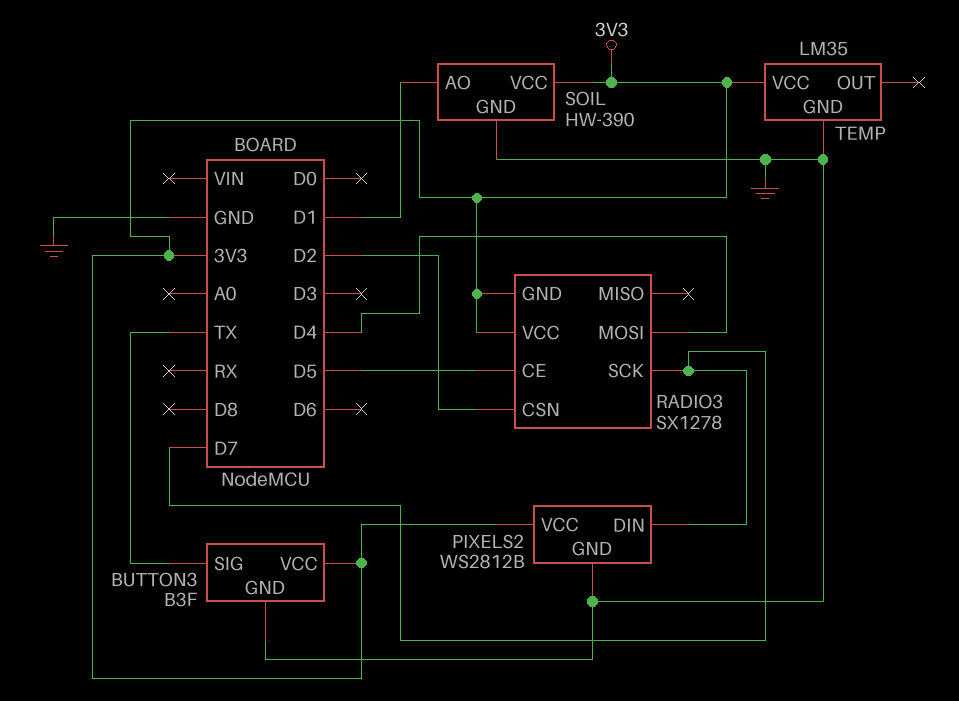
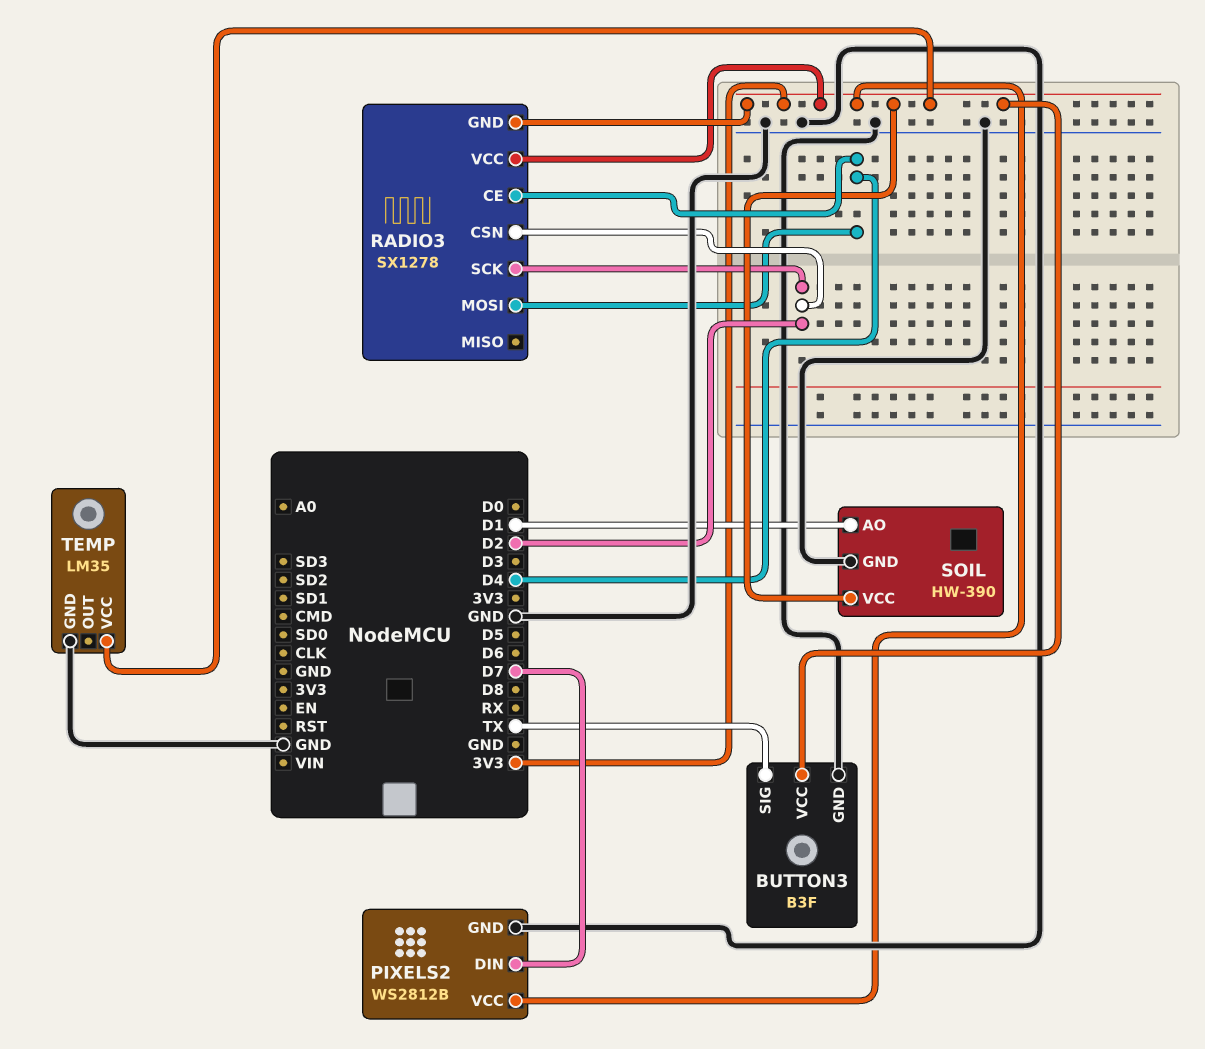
RADIO3 pin CE: D5 -> D4
RADIO3 pin SCK: D7 -> D2

